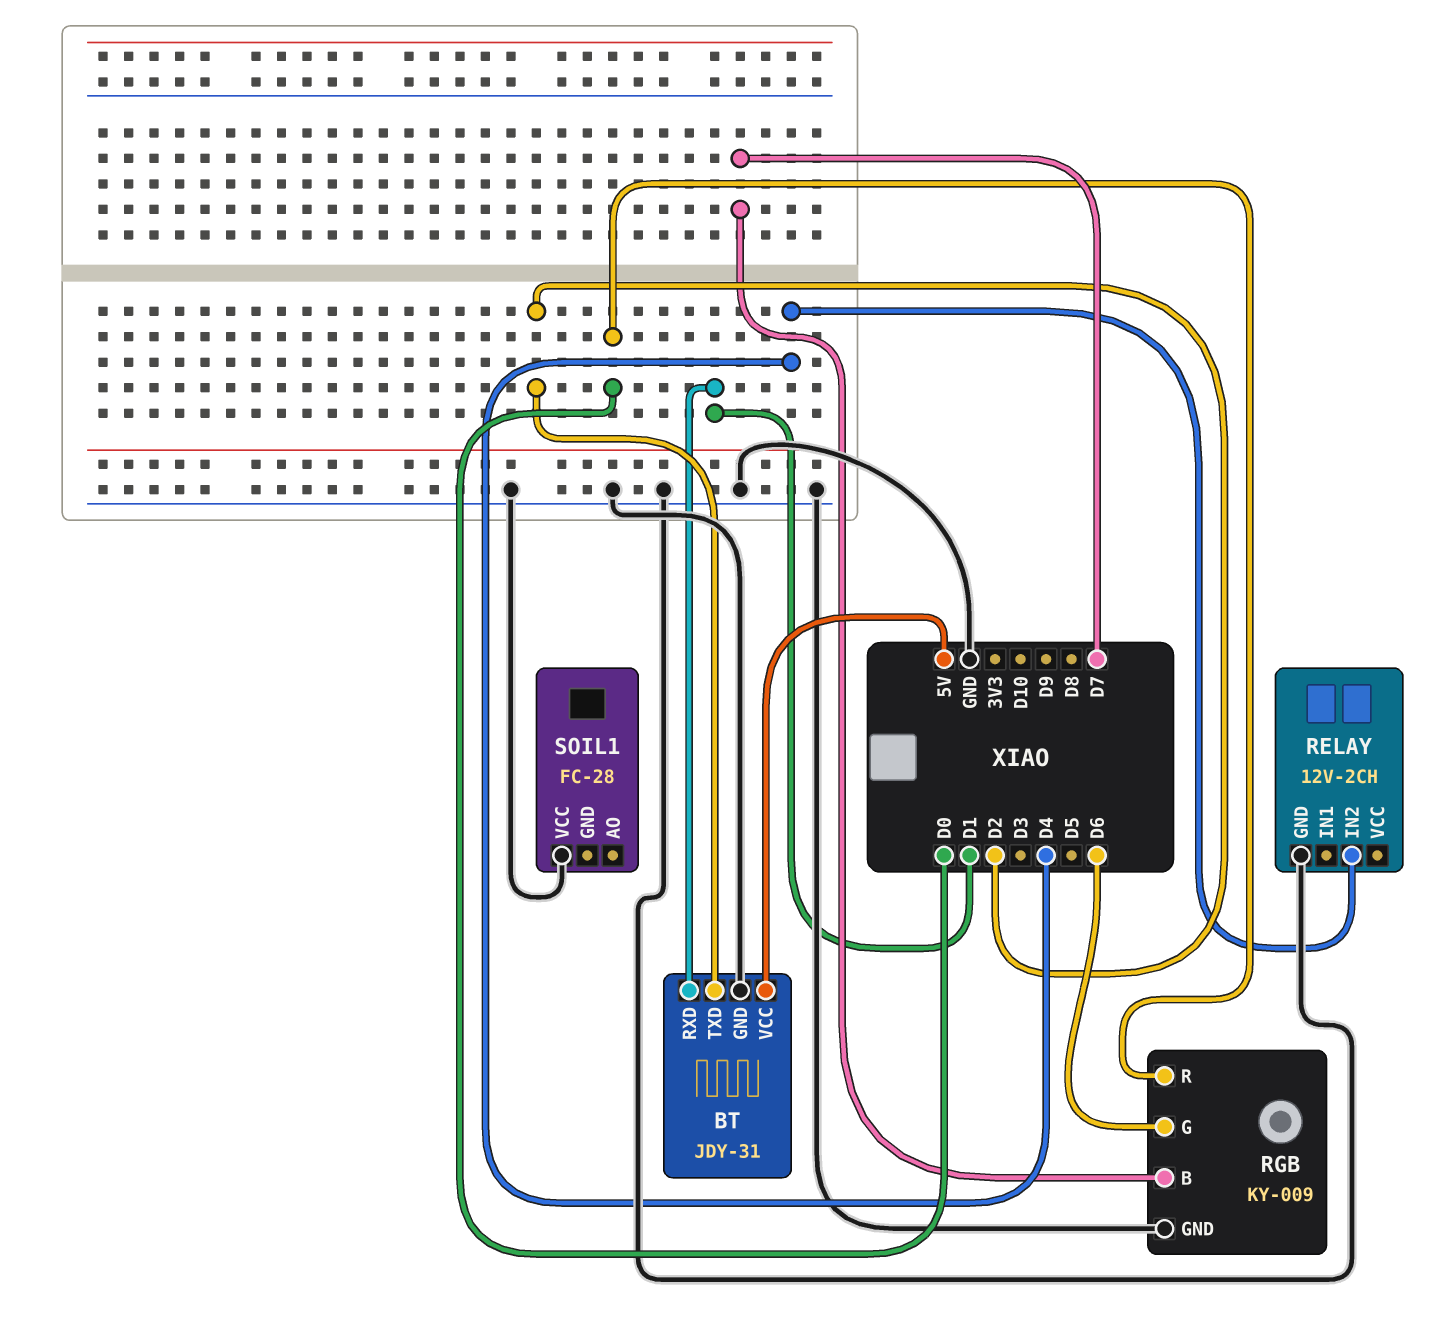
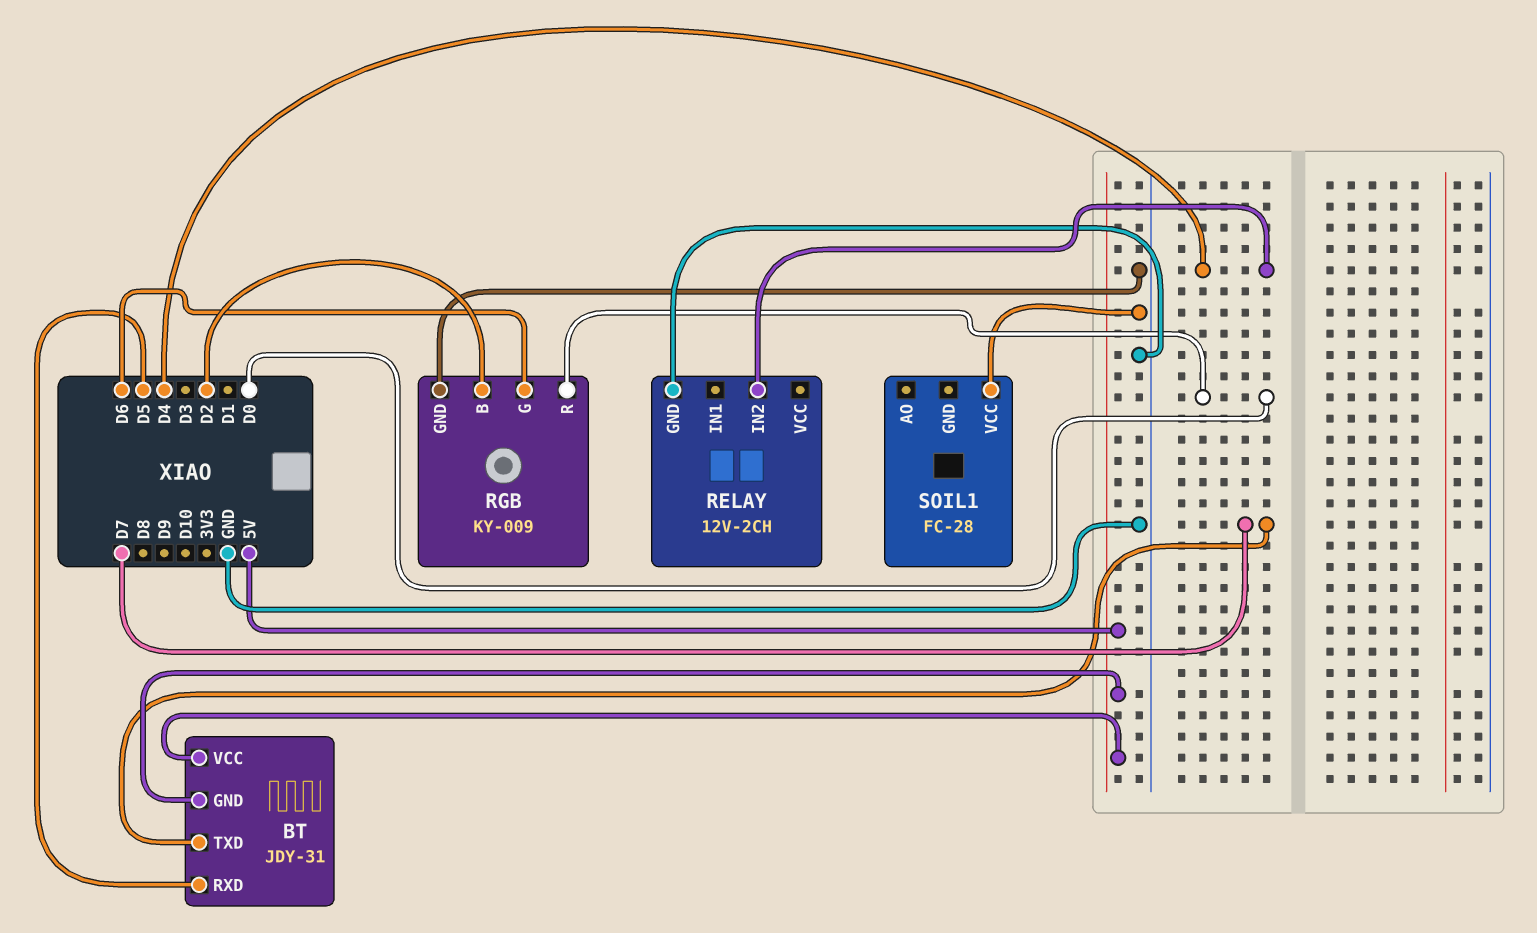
BT pin GND: GND -> 5V
BT pin RXD: D1 -> D5
BT pin TXD: D2 -> D7
RGB pin B: D7 -> D2

